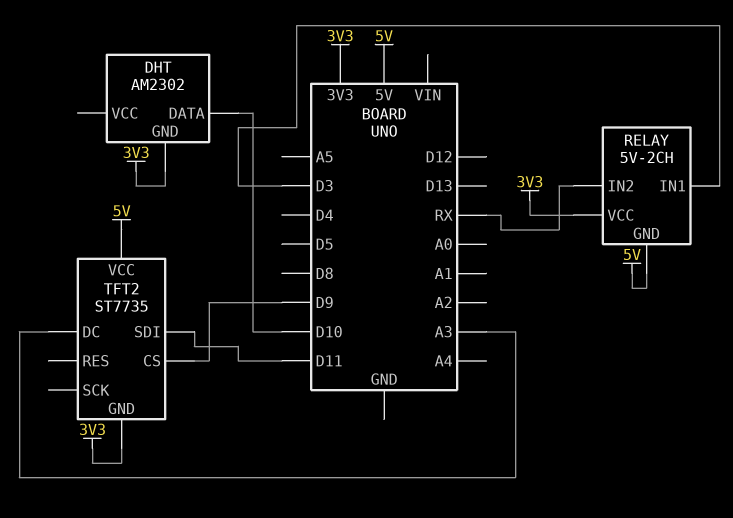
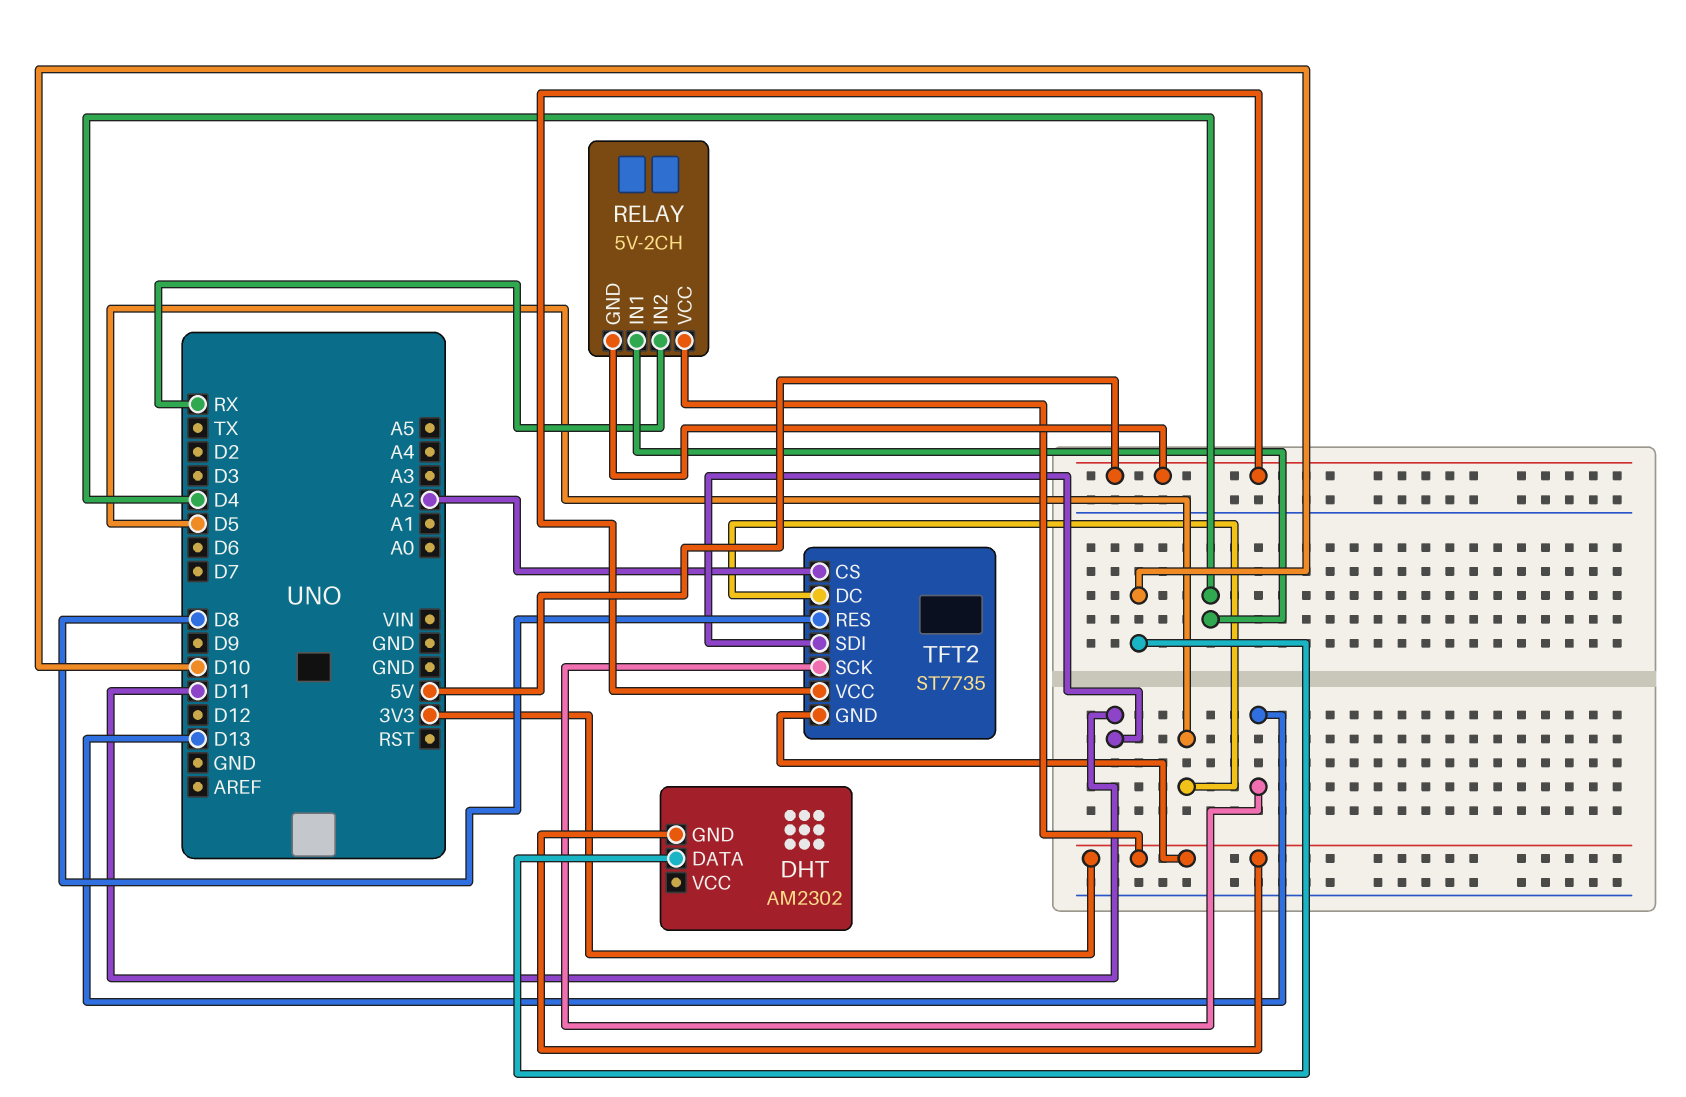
RELAY pin IN1: D3 -> D4
TFT2 pin CS: D9 -> A2
TFT2 pin DC: A3 -> D5
TFT2 pin RES: none -> D8
TFT2 pin SCK: none -> D13

